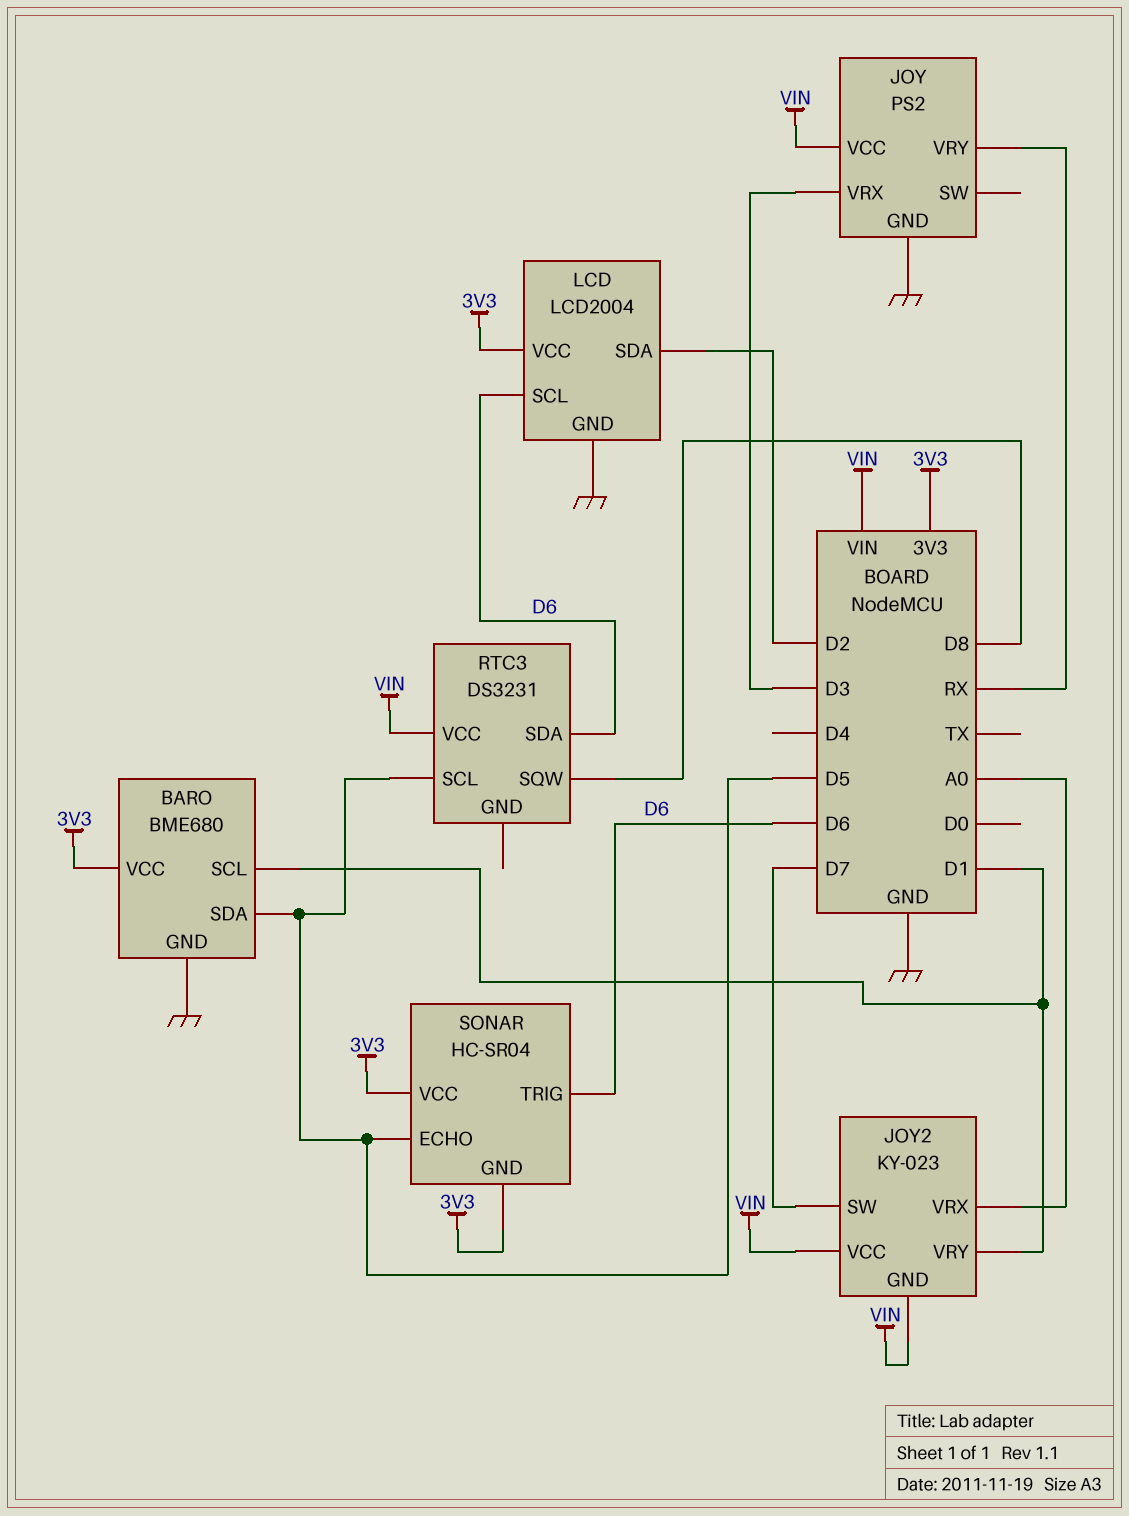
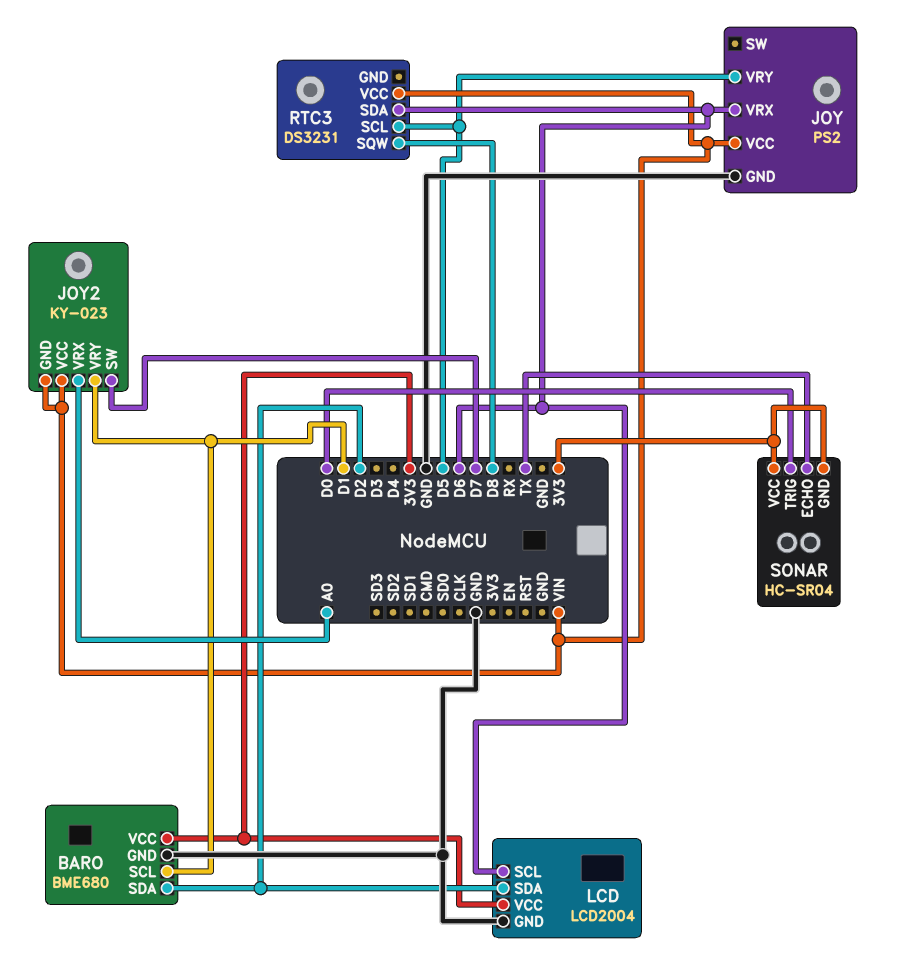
BARO pin SDA: D5 -> D2
JOY pin VRX: D3 -> D6
JOY pin VRY: RX -> D5
SONAR pin ECHO: D5 -> TX
SONAR pin TRIG: D6 -> D0

